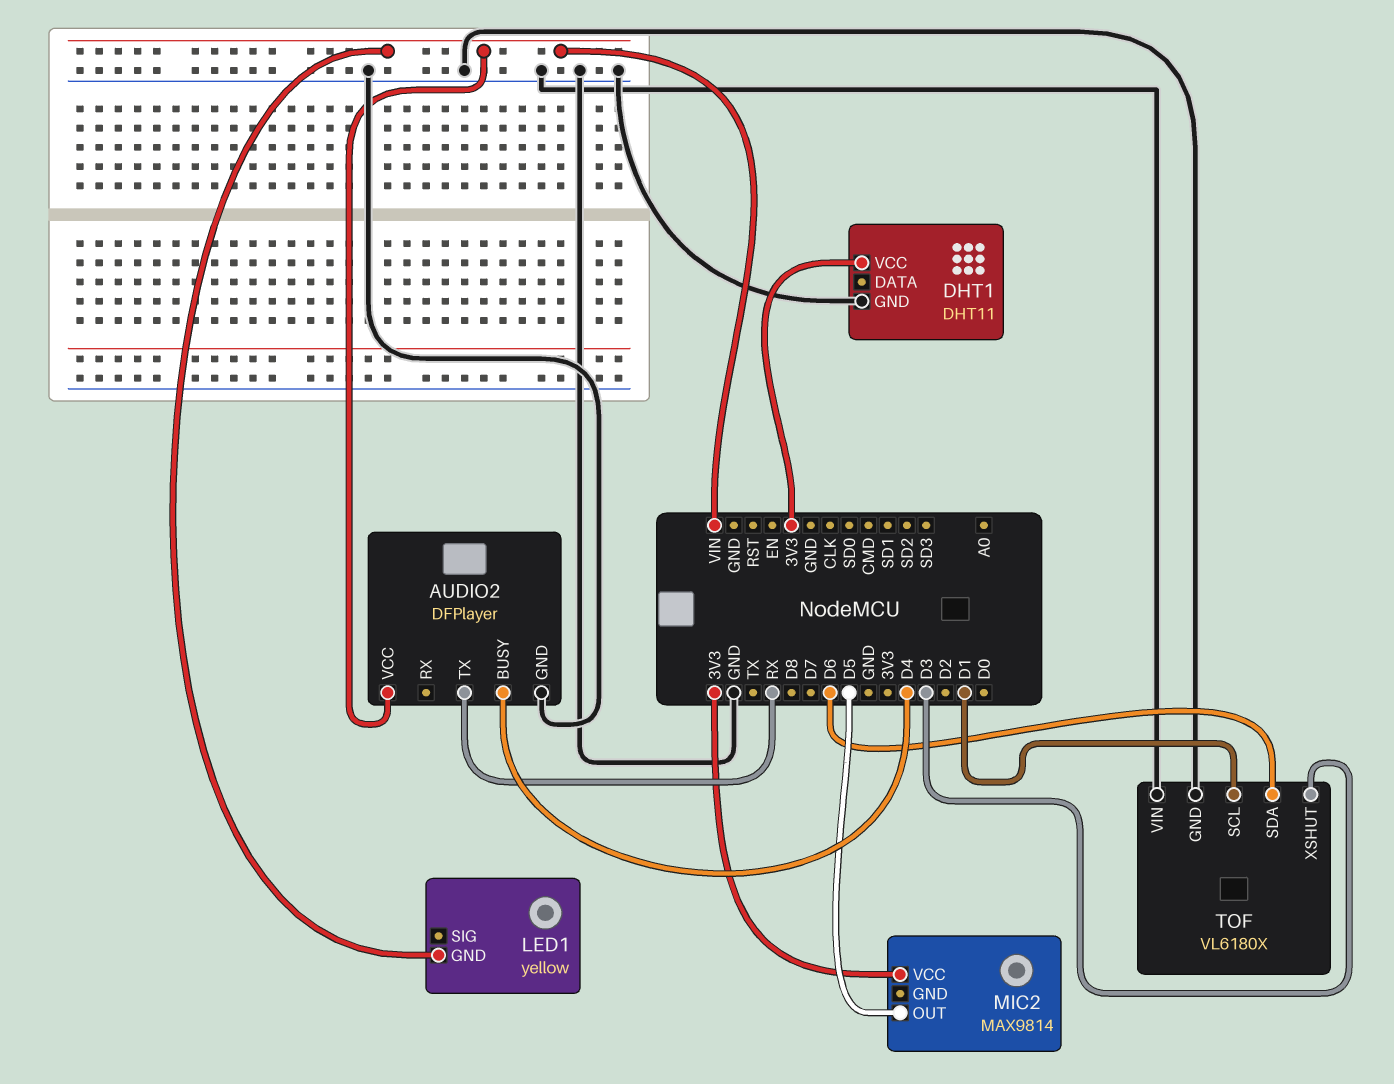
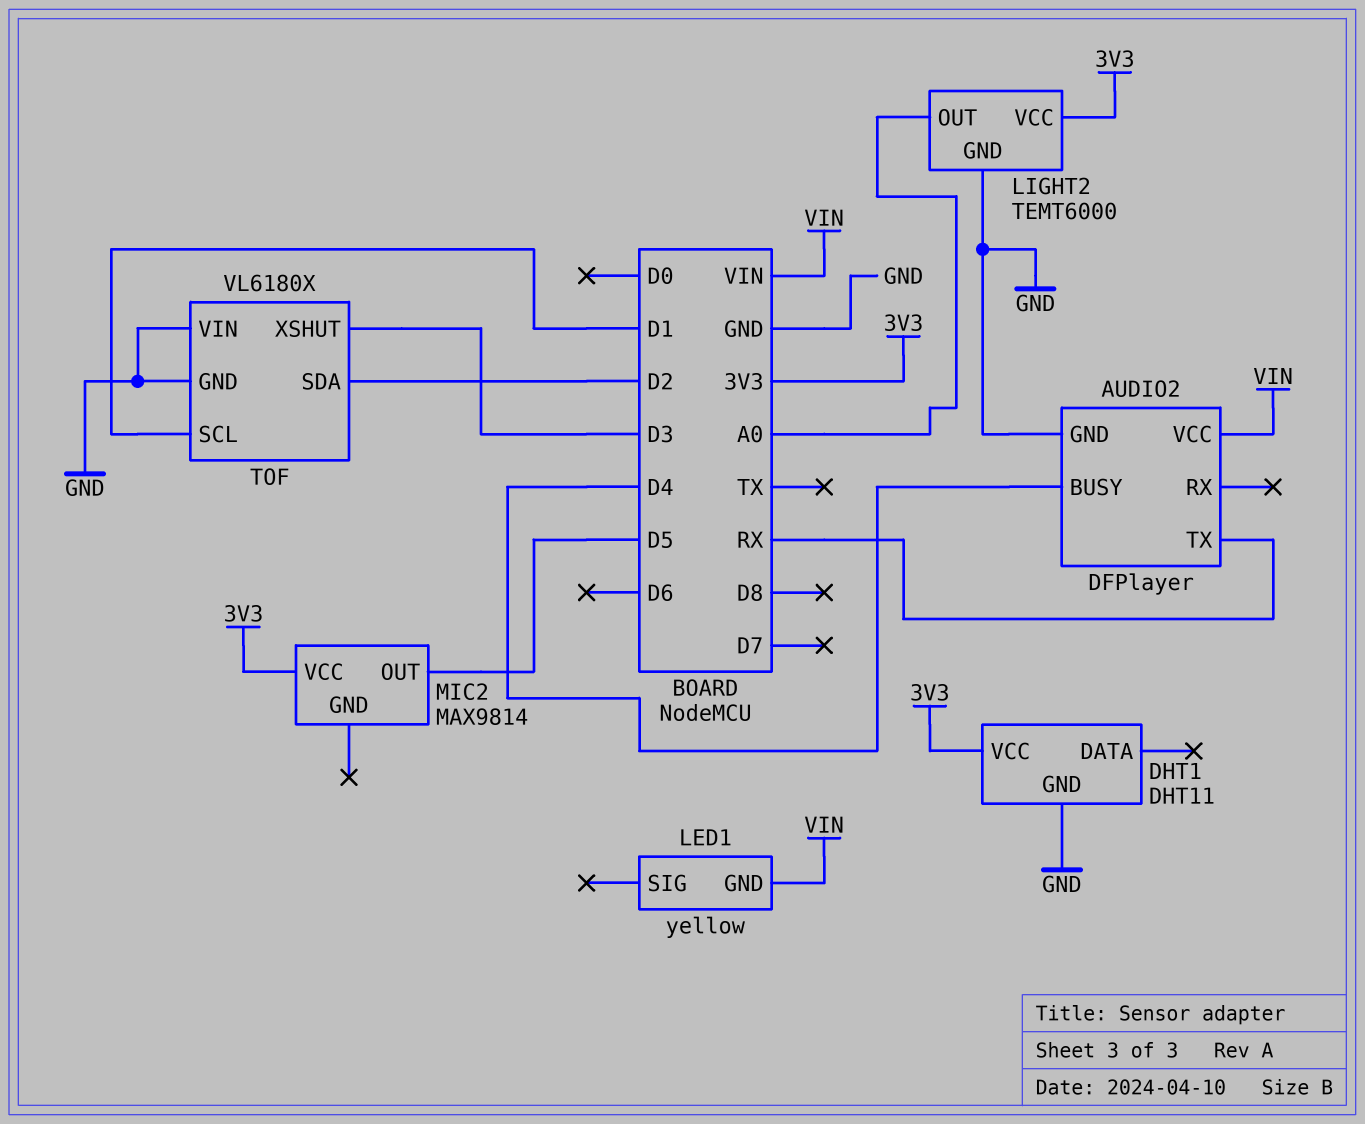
LIGHT2: none -> TEMT6000
LIGHT2 pin GND: none -> GND
LIGHT2 pin OUT: none -> A0
LIGHT2 pin VCC: none -> 3V3
TOF pin SDA: D6 -> D2

